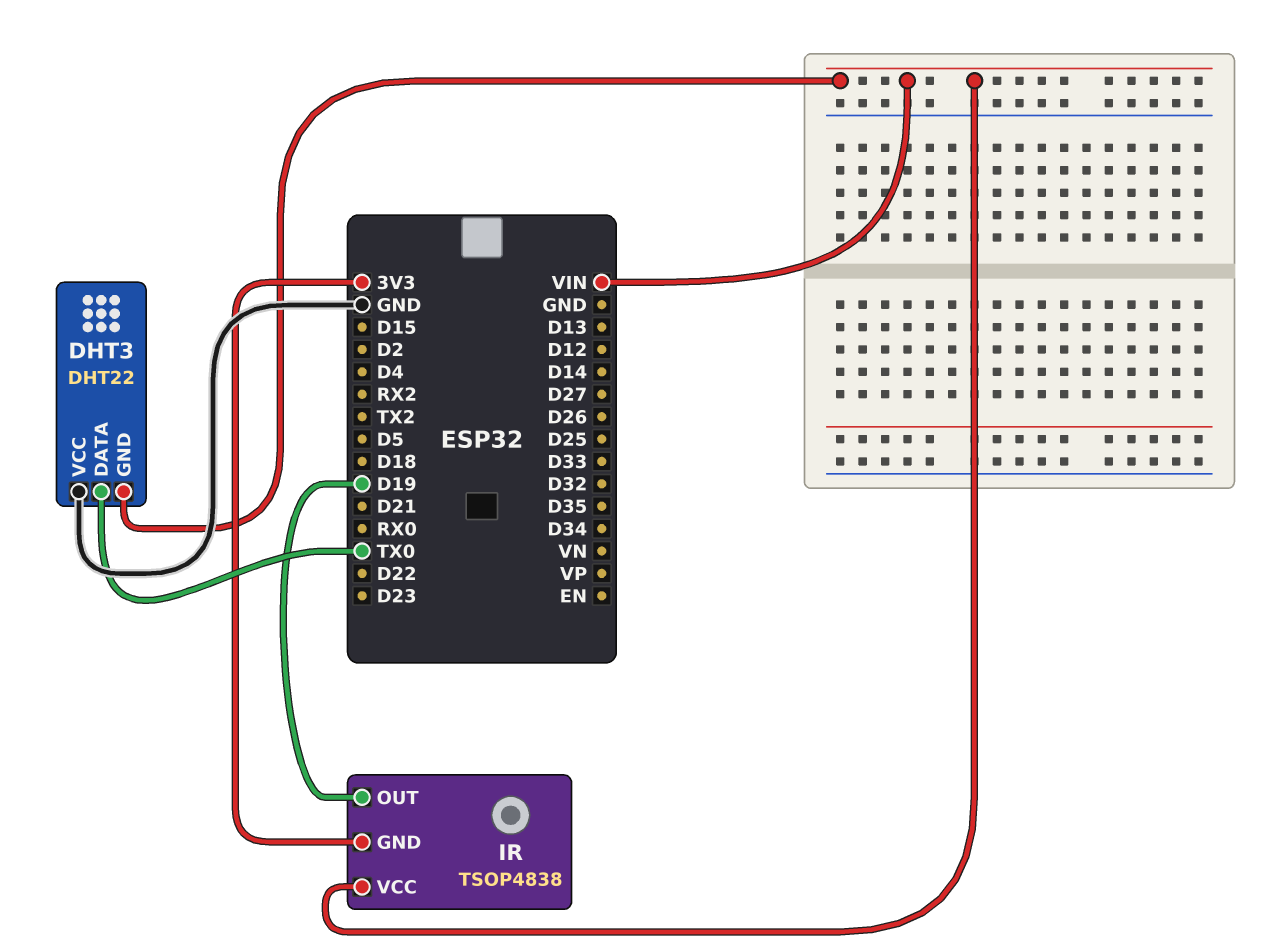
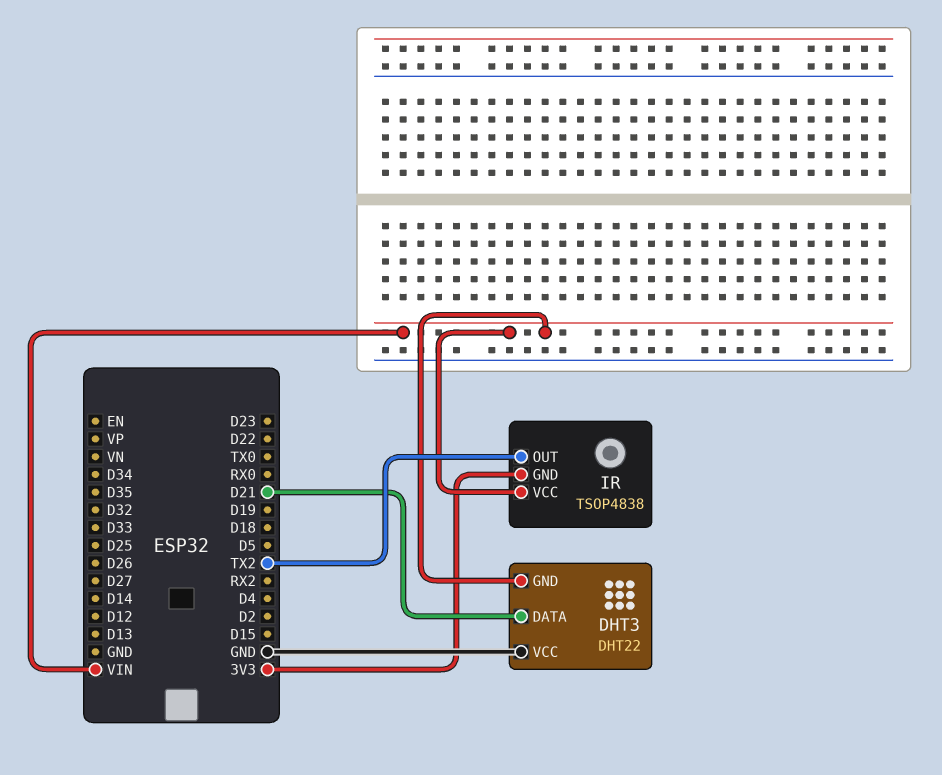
DHT3 pin DATA: TX0 -> D21
IR pin OUT: D19 -> TX2

